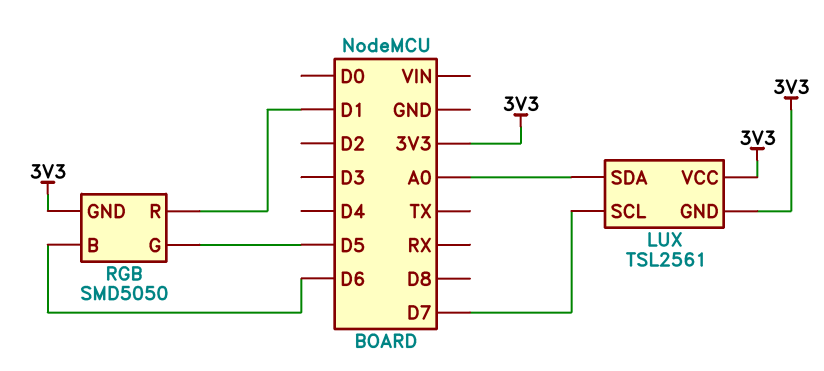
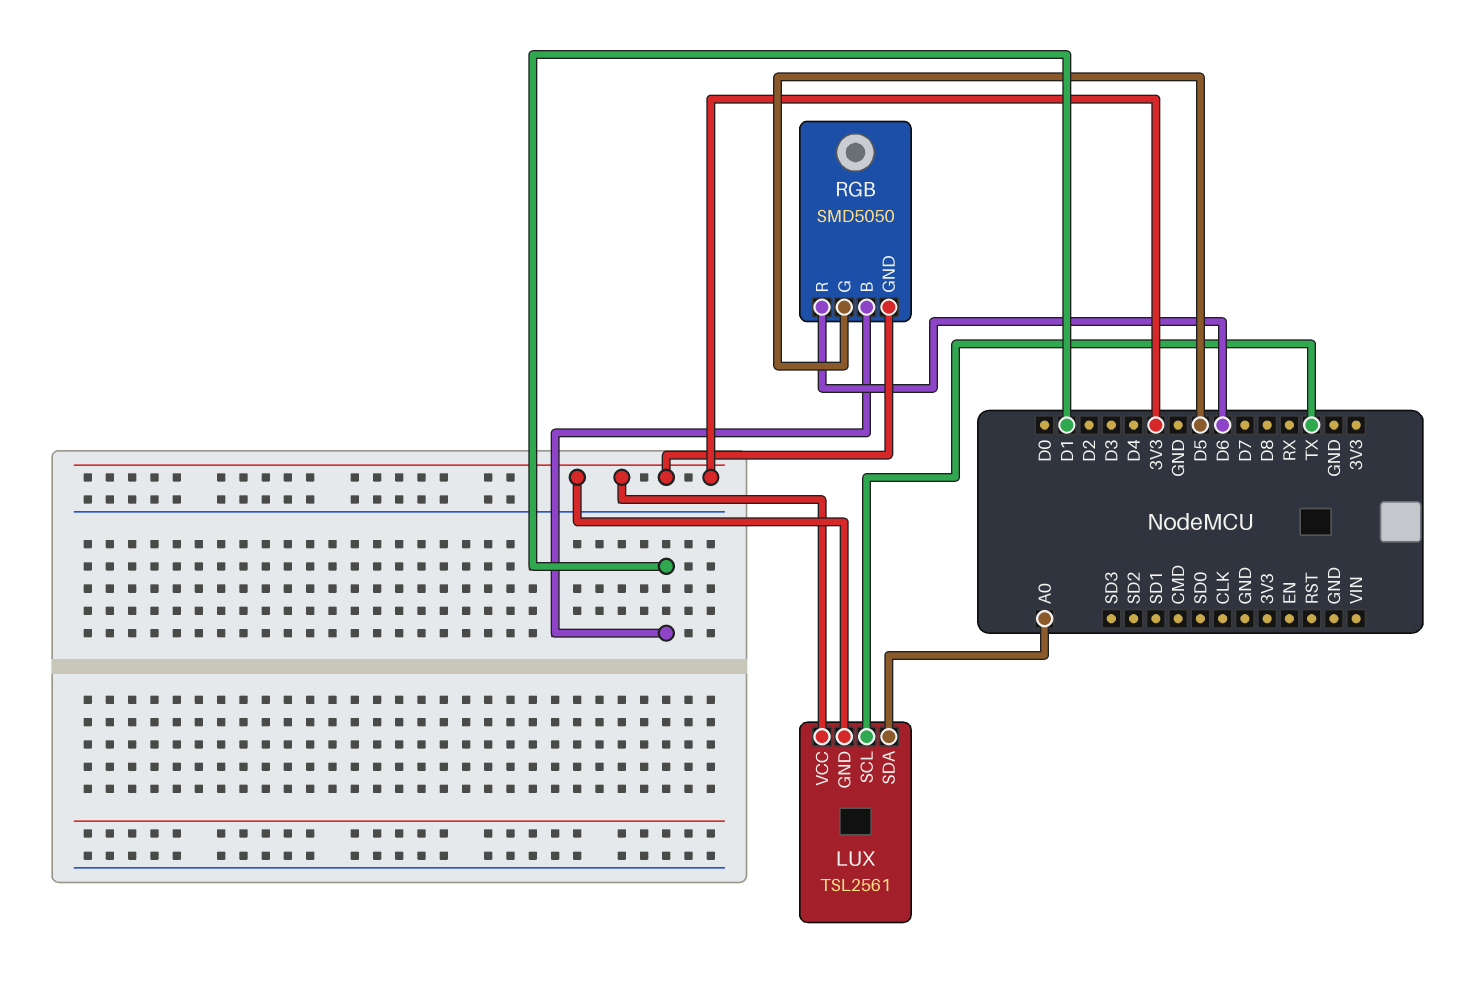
LUX pin SCL: D7 -> TX
RGB pin B: D6 -> D1
RGB pin R: D1 -> D6

